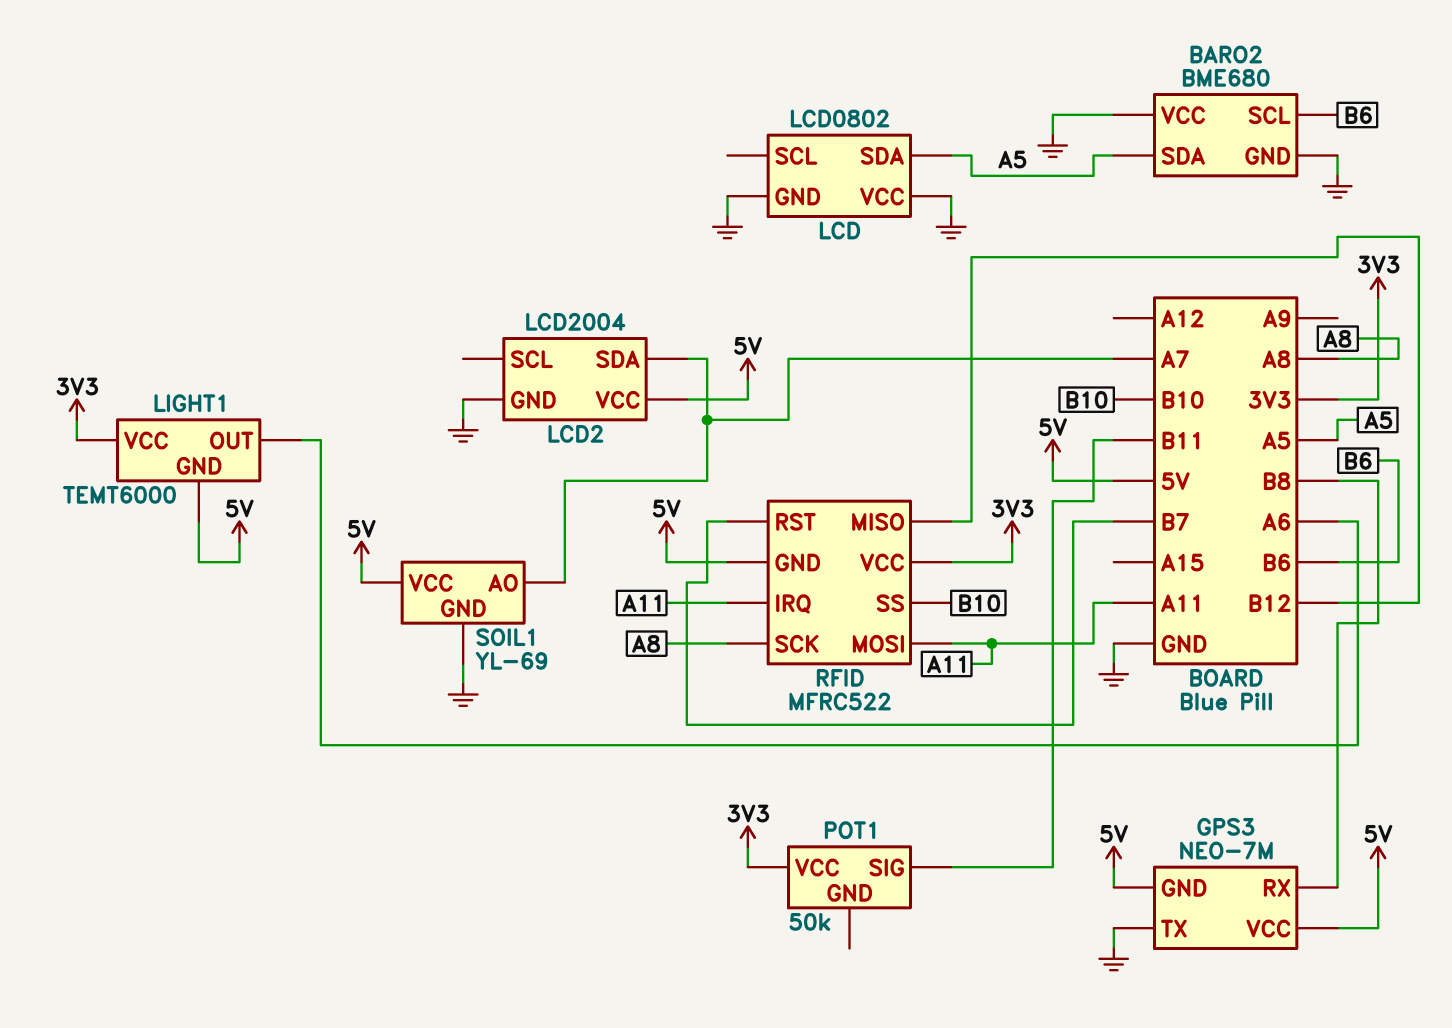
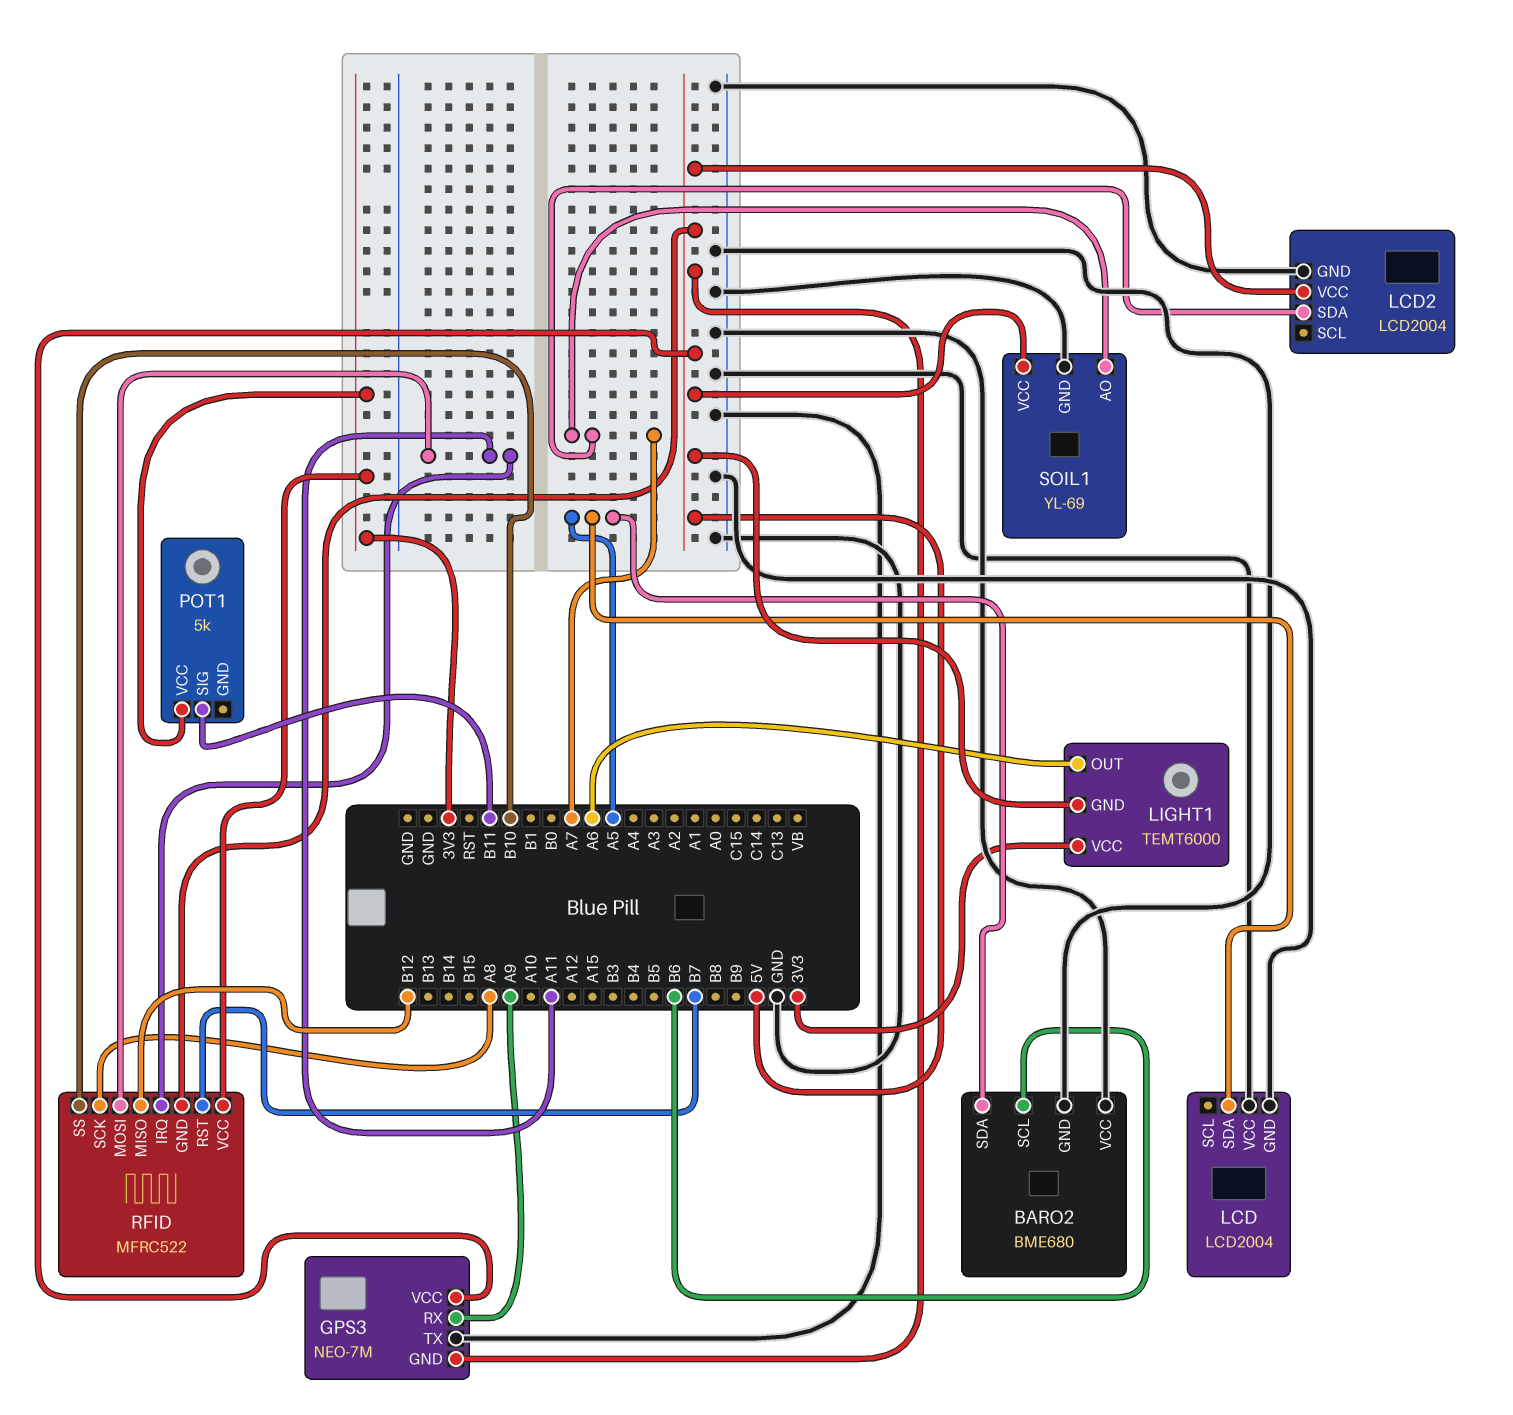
GPS3 pin RX: B8 -> A9
LCD: LCD0802 -> LCD2004
POT1: 50k -> 5k

